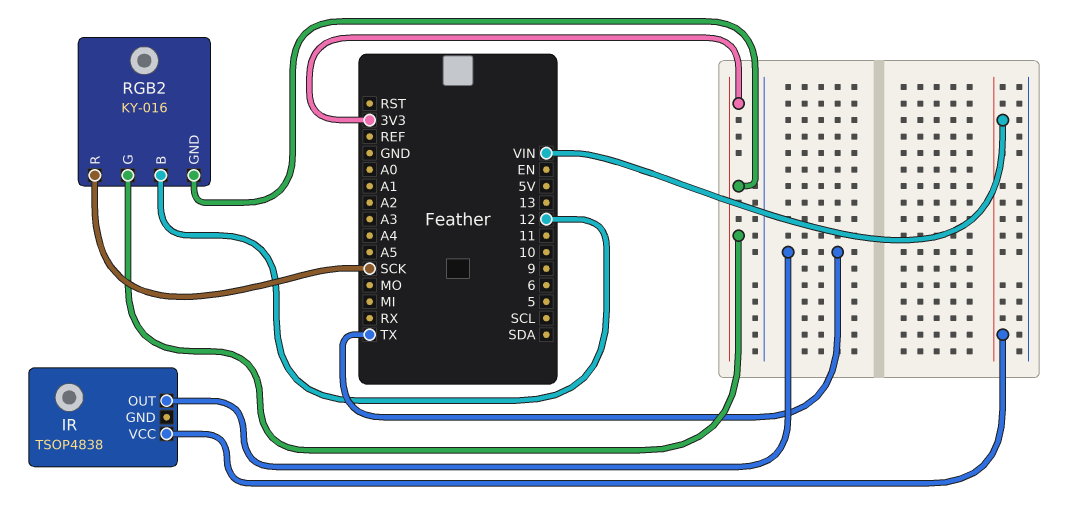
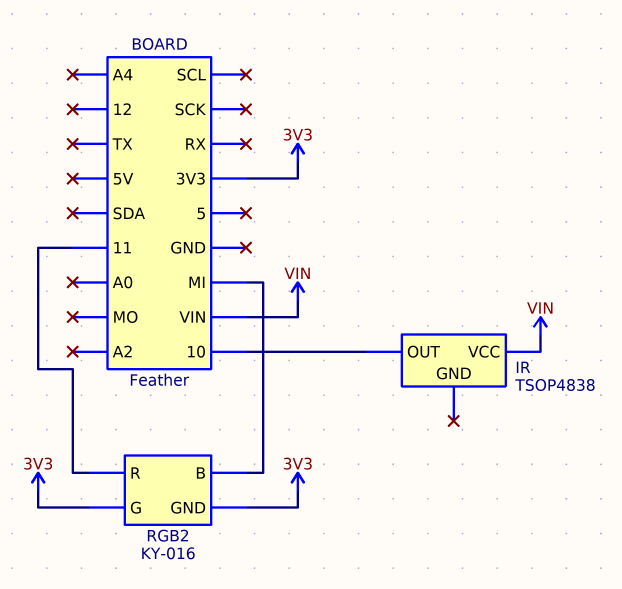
IR pin OUT: TX -> 10
RGB2 pin B: 12 -> MI
RGB2 pin R: SCK -> 11

